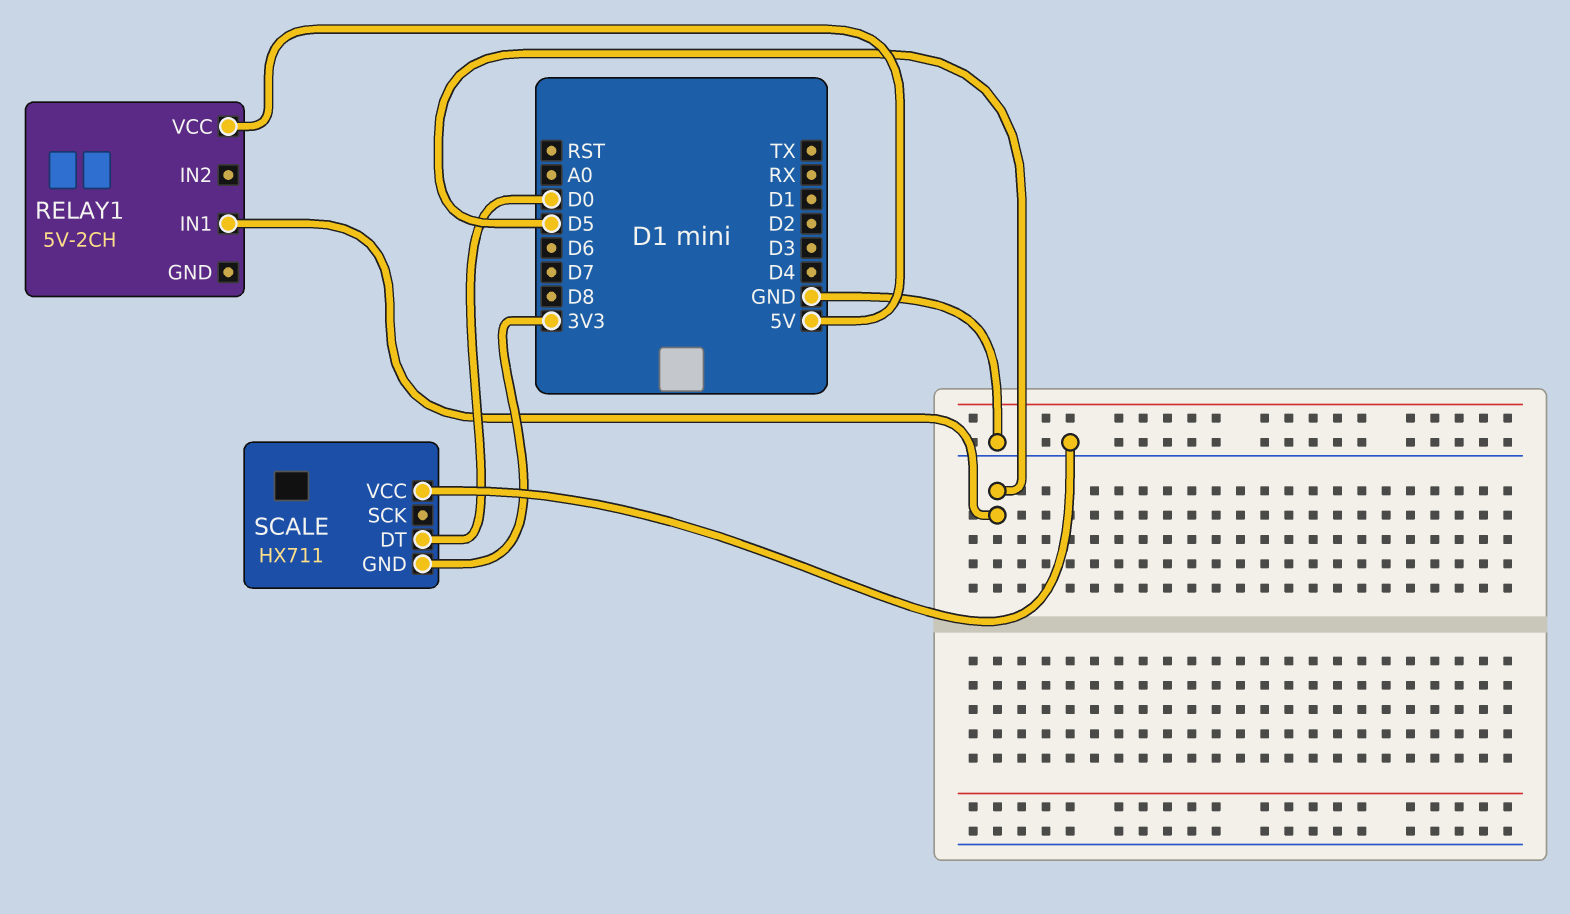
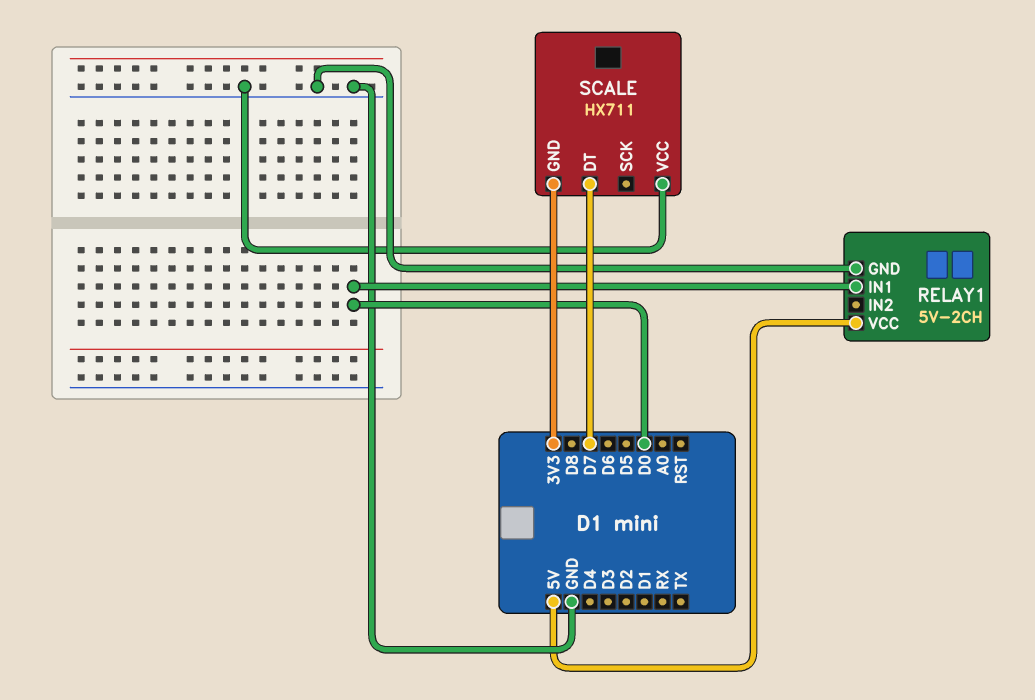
RELAY1 pin GND: none -> GND
RELAY1 pin IN1: D5 -> D0
SCALE pin DT: D0 -> D7

